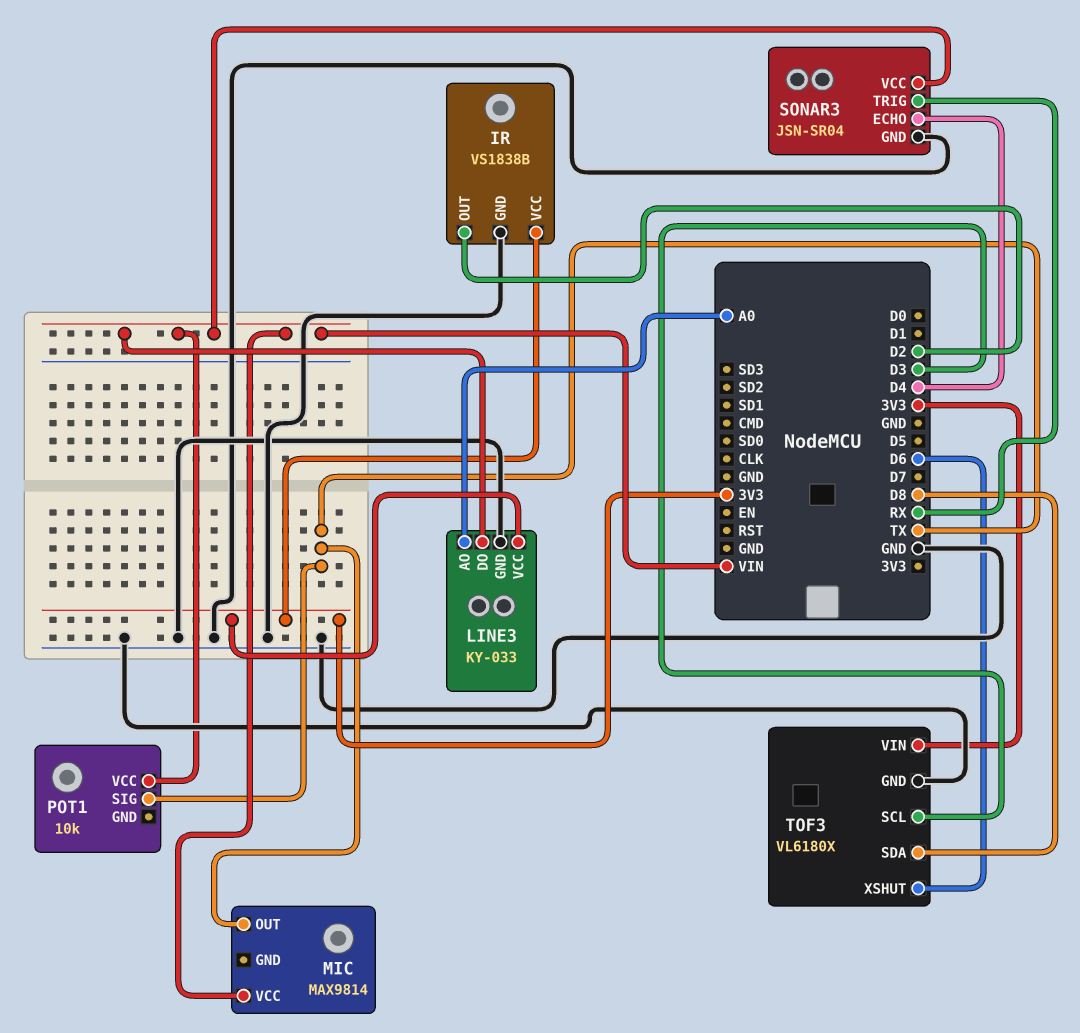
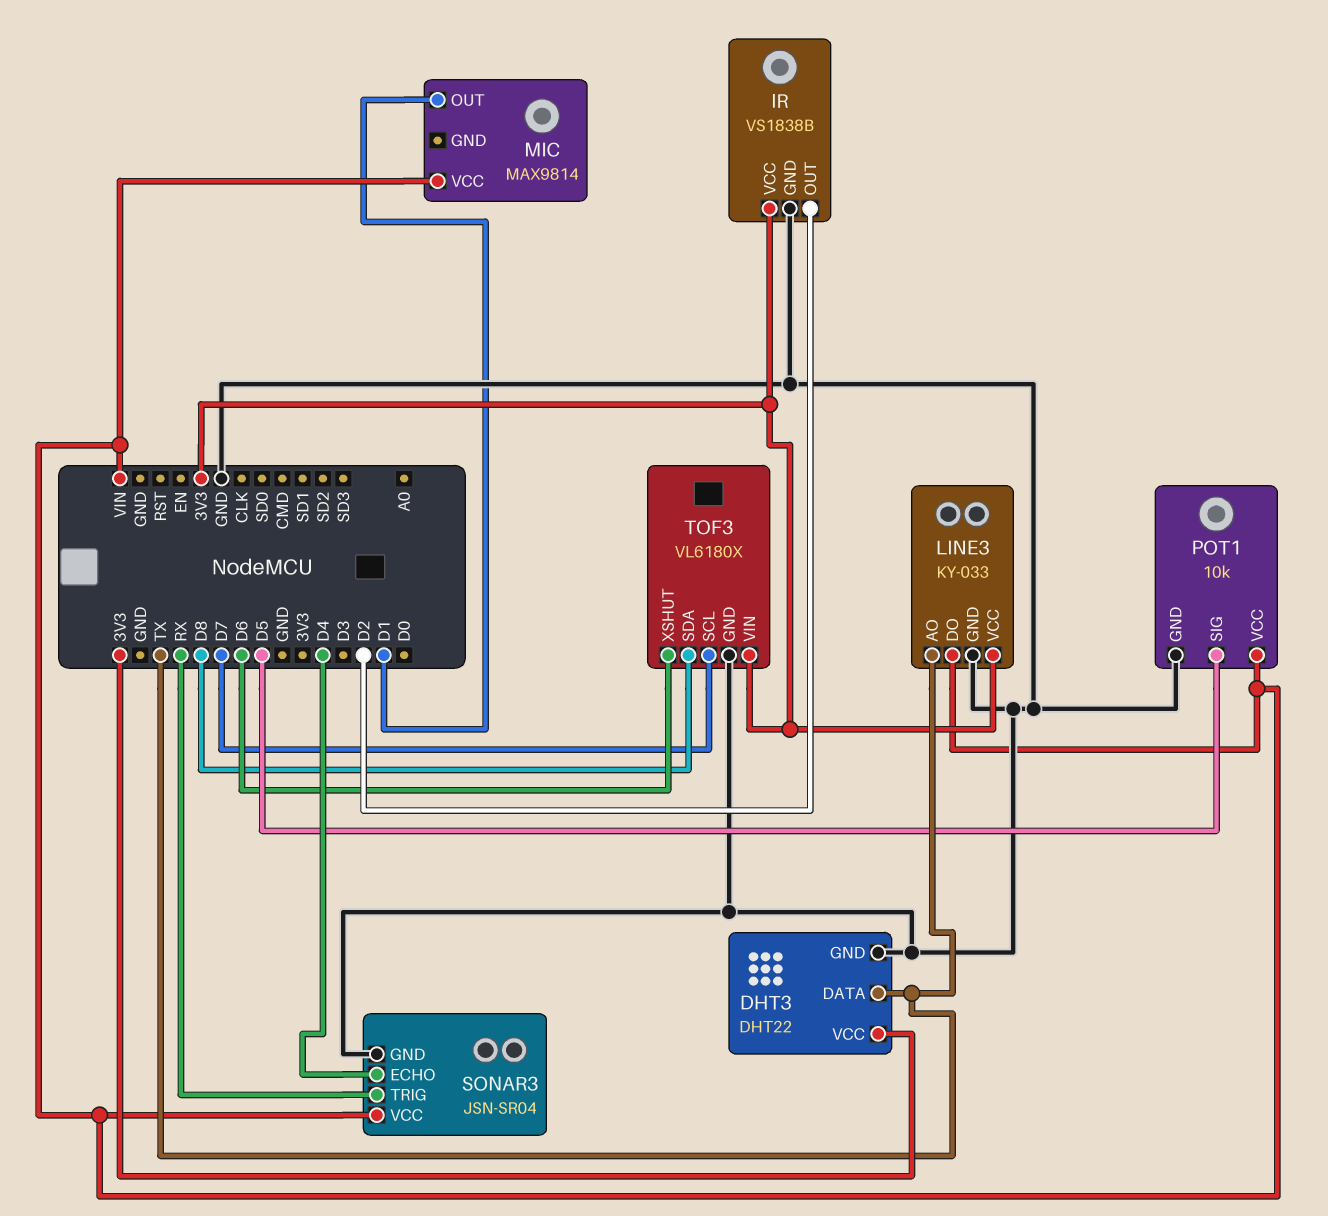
DHT3: none -> DHT22
DHT3 pin DATA: none -> TX
DHT3 pin GND: none -> GND
DHT3 pin VCC: none -> 3V3
LINE3 pin AO: A0 -> TX
MIC pin OUT: TX -> D1
POT1 pin GND: none -> GND
POT1 pin SIG: TX -> D5
TOF3 pin SCL: D3 -> D7

